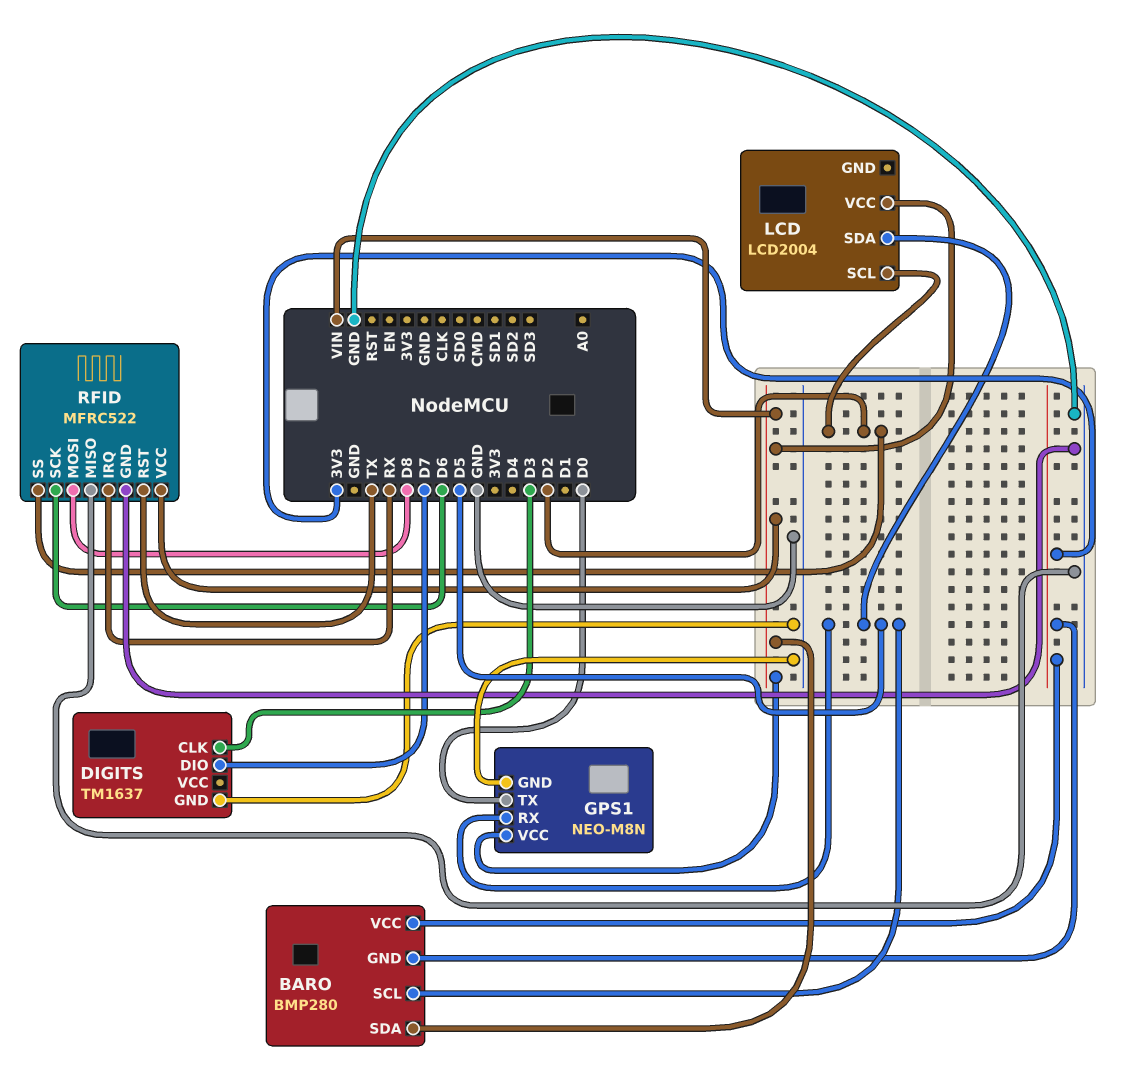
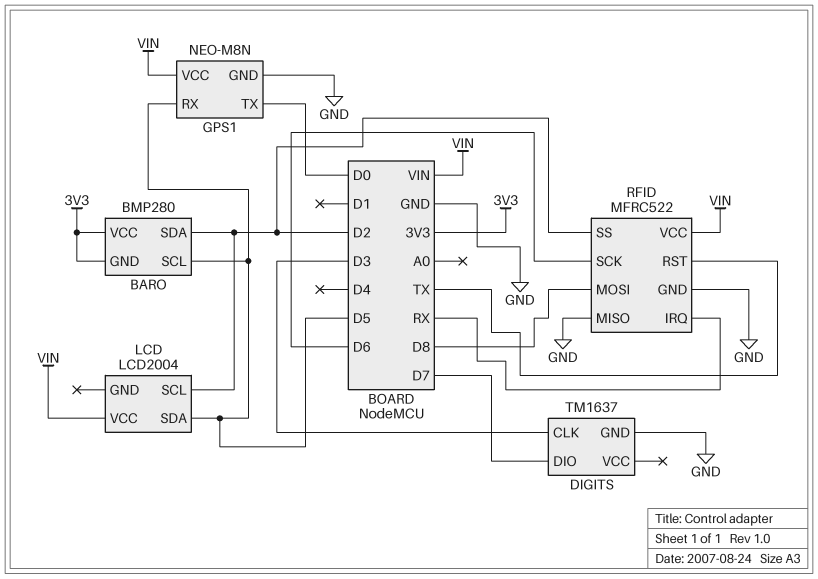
BARO pin SDA: VIN -> D2

